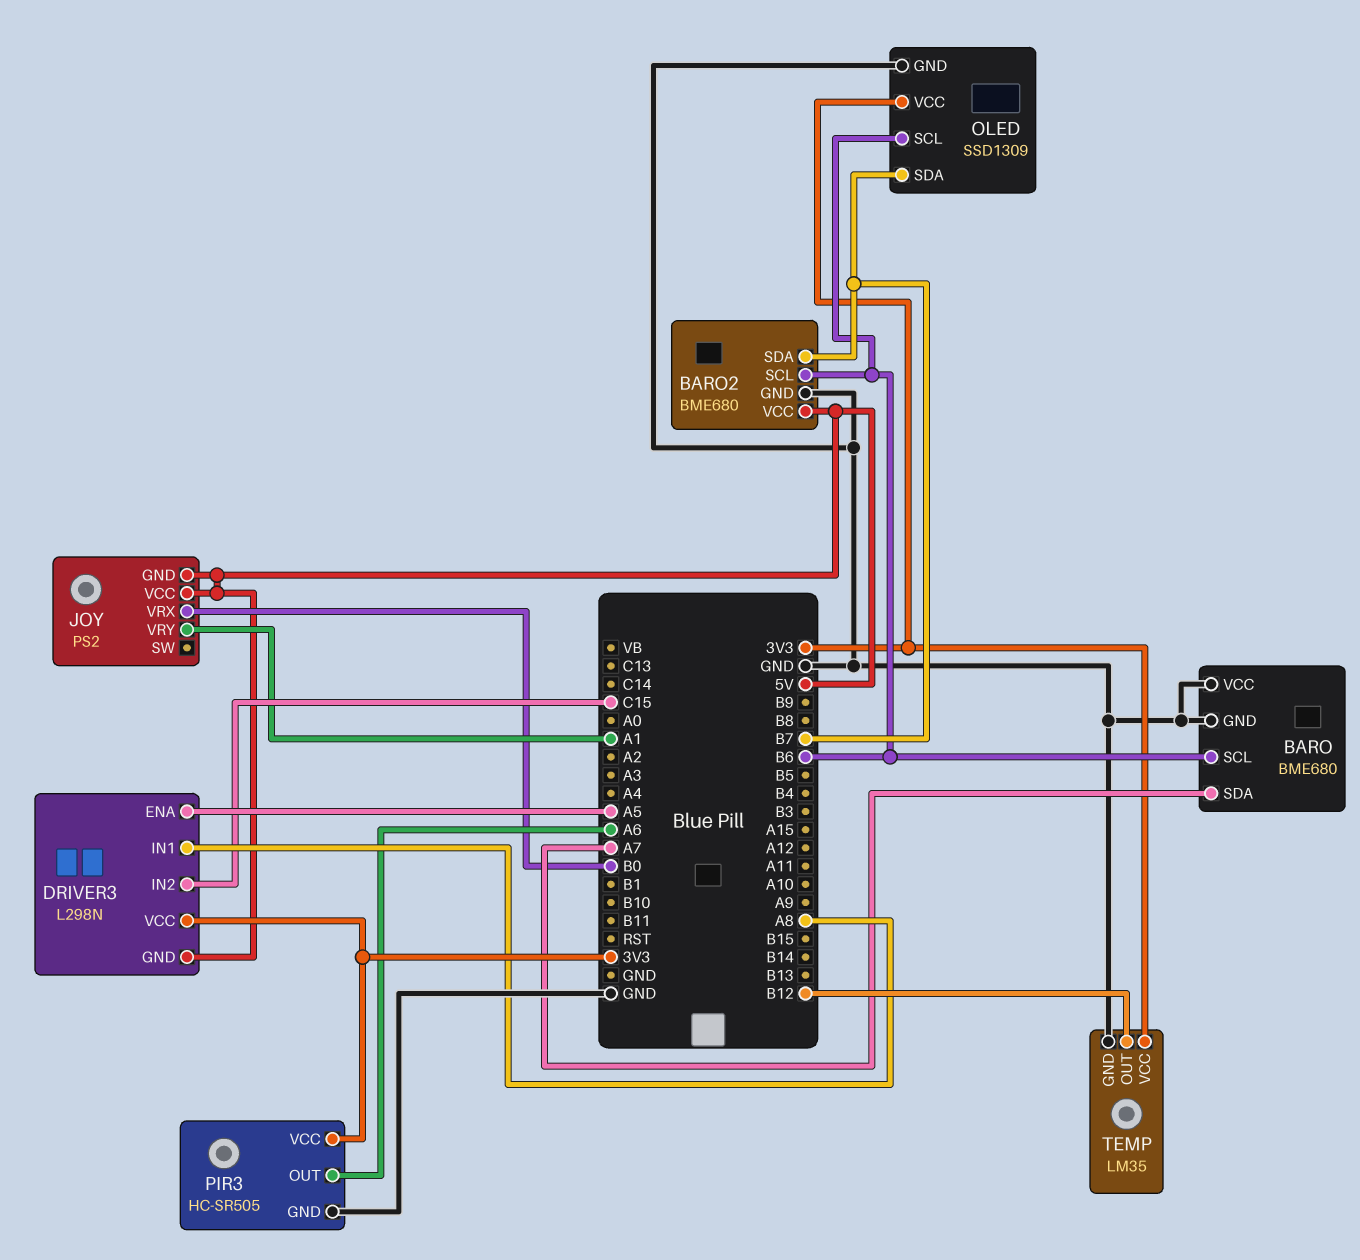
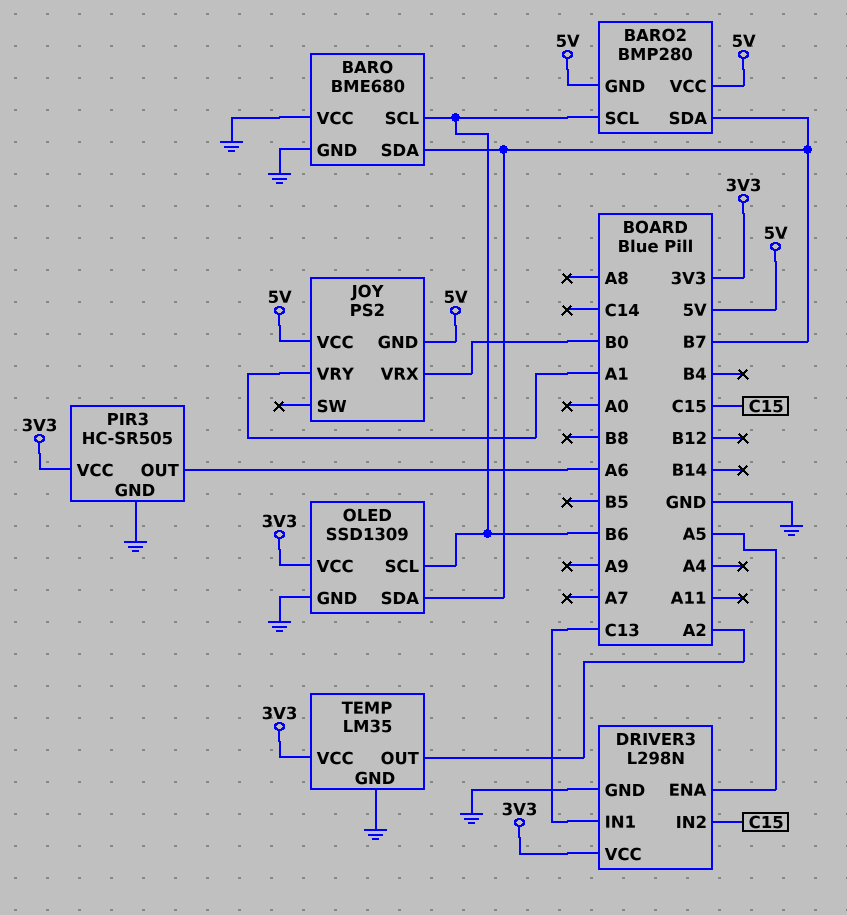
BARO pin SDA: A7 -> B7
BARO2: BME680 -> BMP280
BARO2 pin GND: GND -> 5V
DRIVER3 pin GND: 5V -> GND
DRIVER3 pin IN1: A8 -> C13
TEMP pin OUT: B12 -> A2

